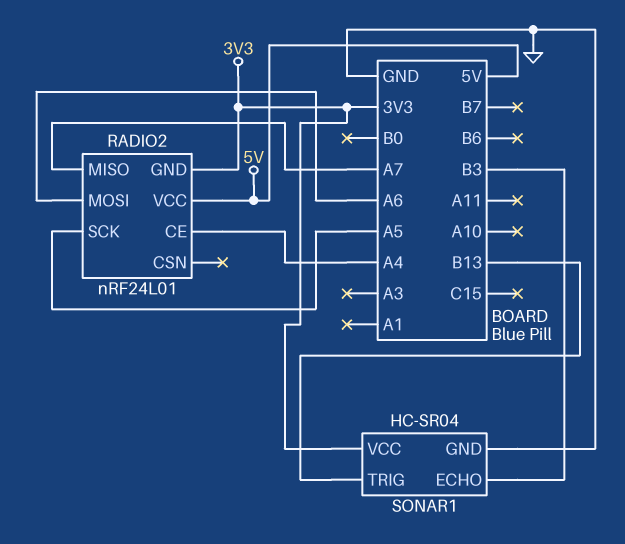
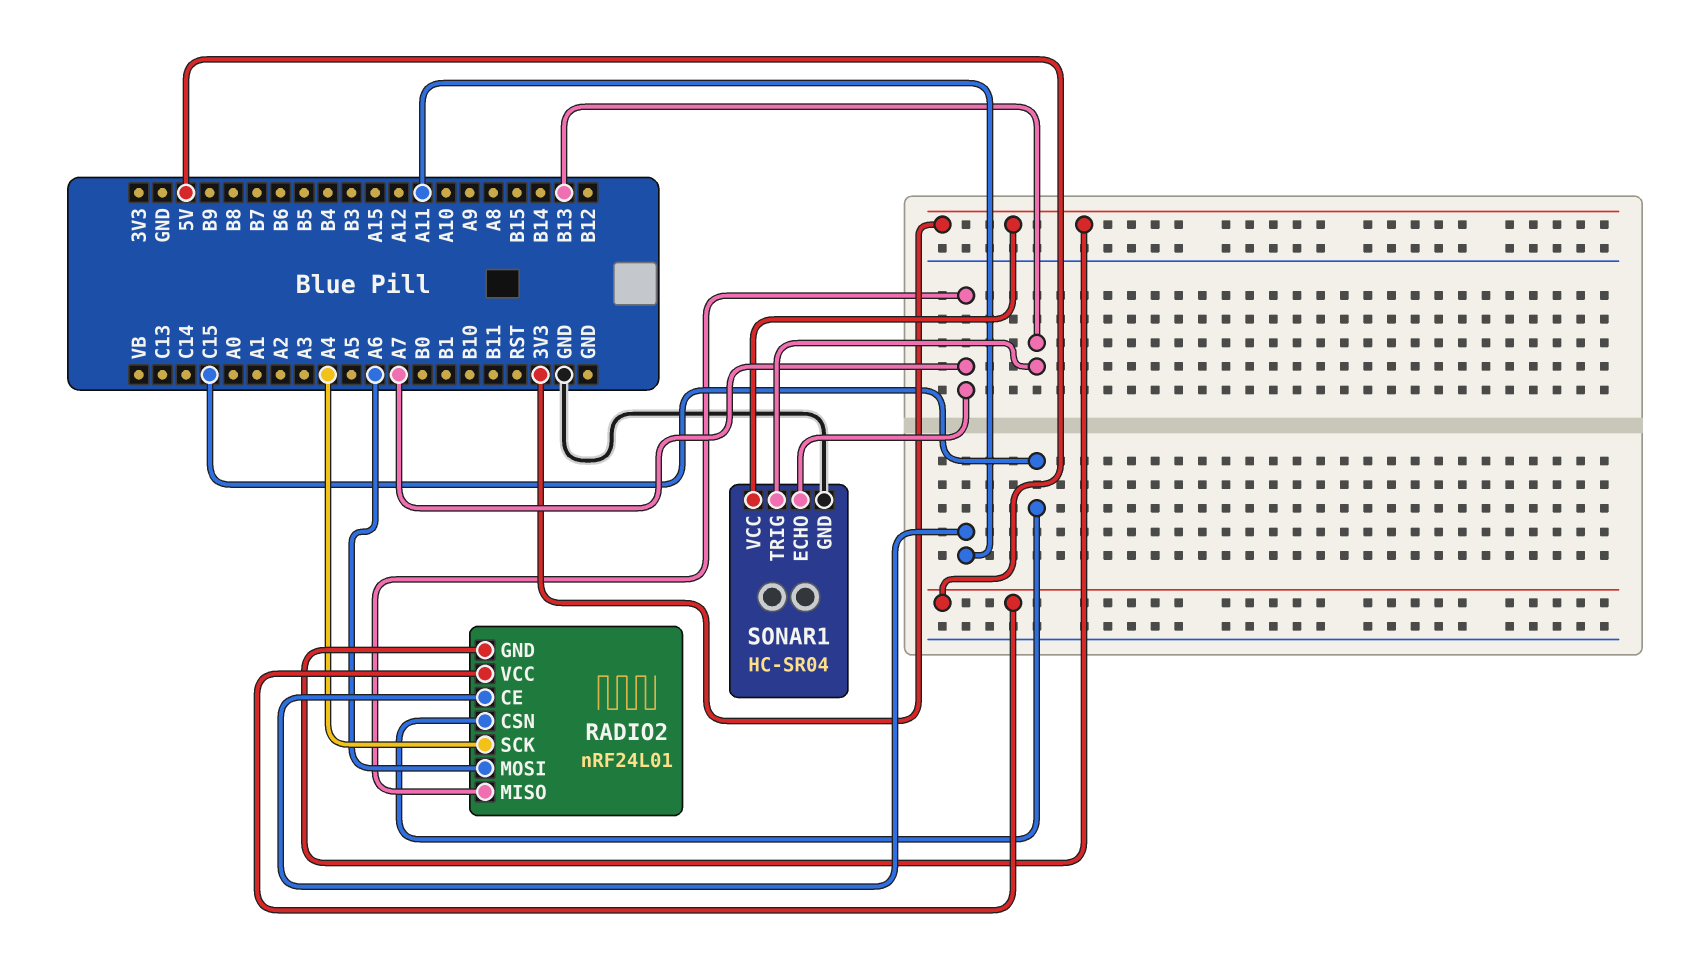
RADIO2 pin CE: A4 -> A11
RADIO2 pin CSN: none -> C15
RADIO2 pin SCK: A5 -> A4
SONAR1 pin ECHO: B3 -> A7

